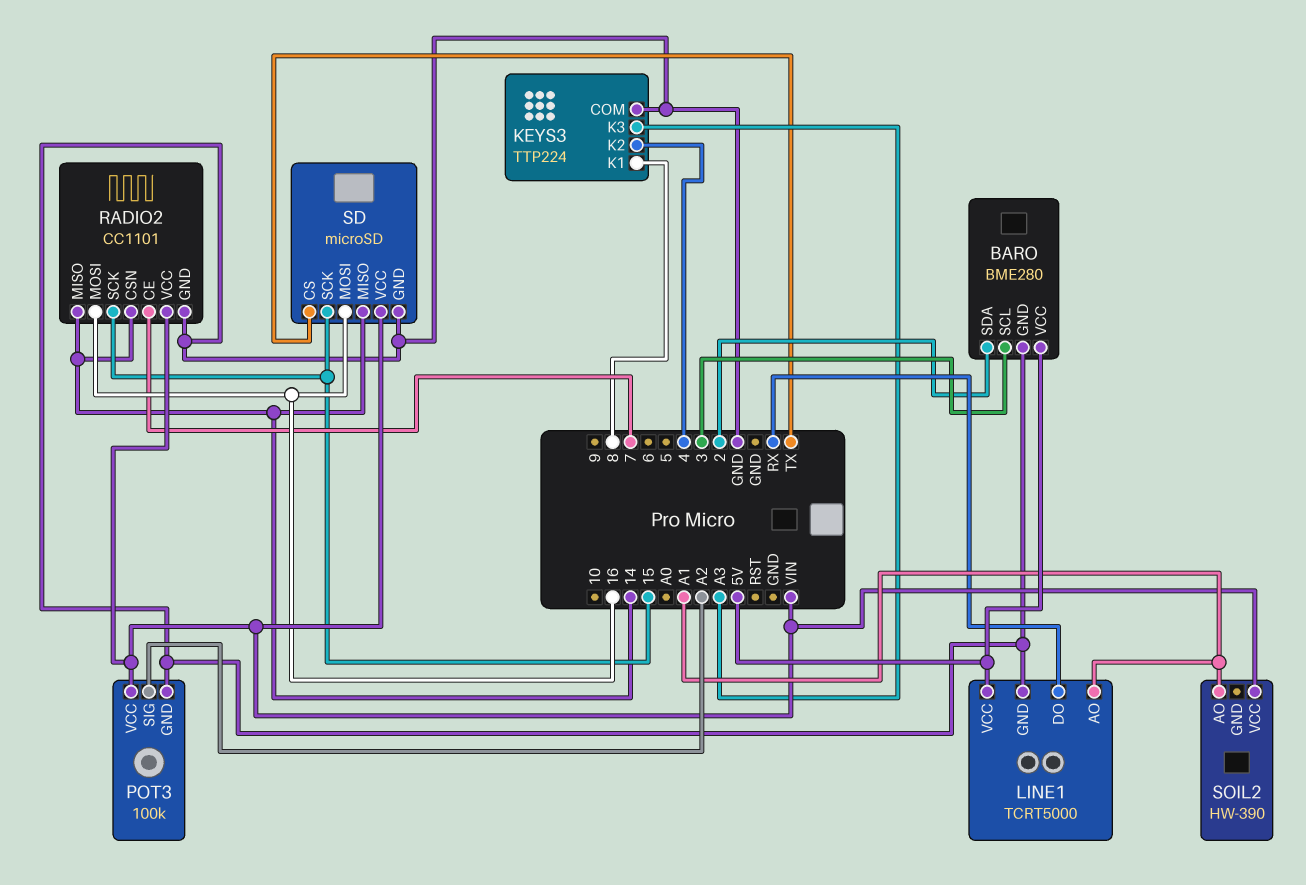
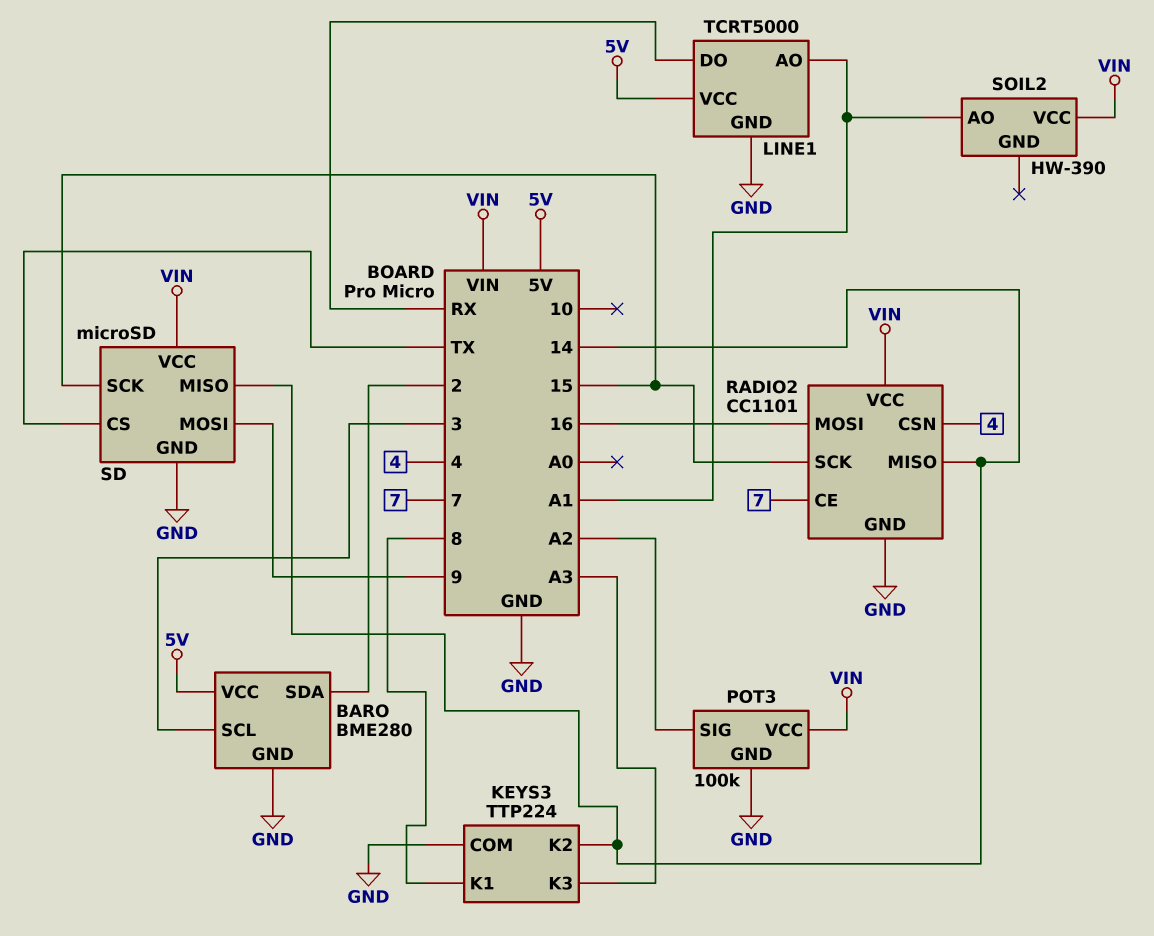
KEYS3 pin K2: 4 -> 14
RADIO2 pin CSN: 14 -> 4
SD pin MOSI: 16 -> 9

